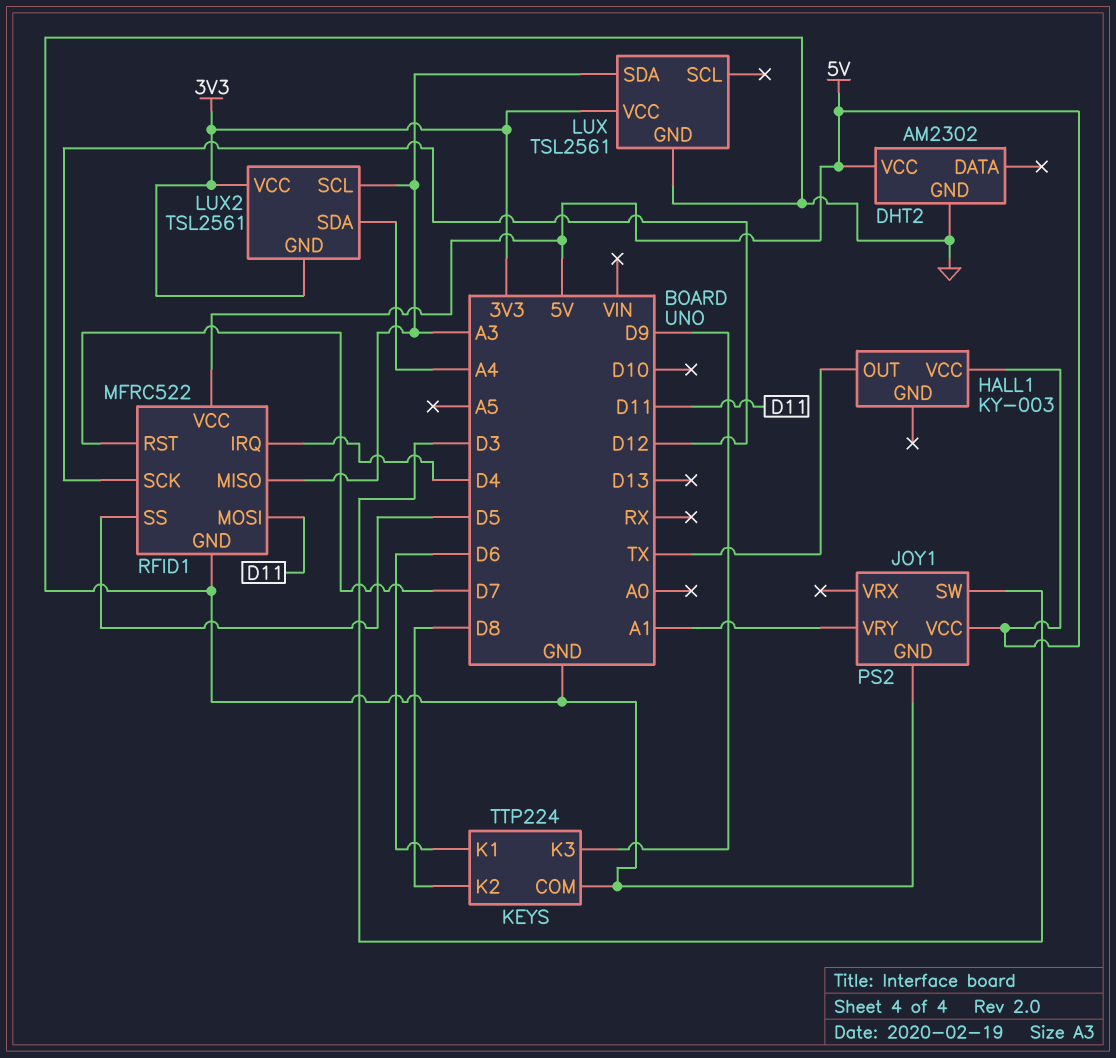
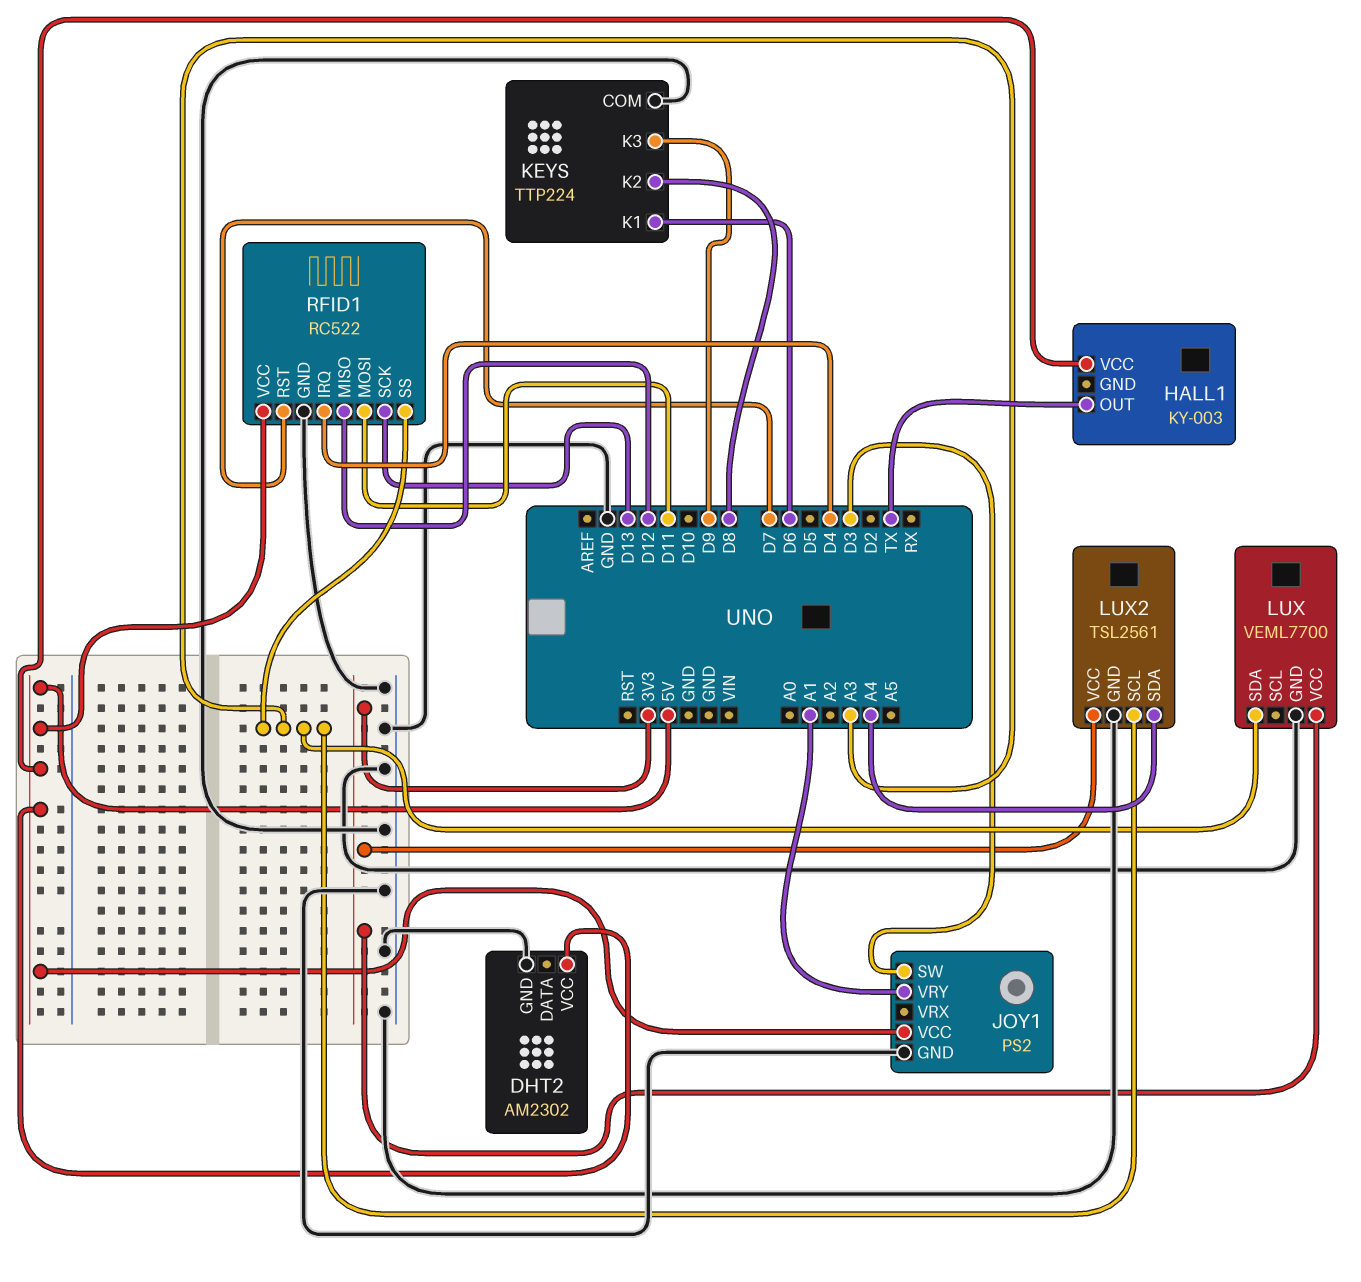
LUX: TSL2561 -> VEML7700
LUX2 pin GND: 3V3 -> GND
RFID1: MFRC522 -> RC522
RFID1 pin MISO: A3 -> D12
RFID1 pin SCK: D12 -> D13
RFID1 pin SS: D5 -> A3

